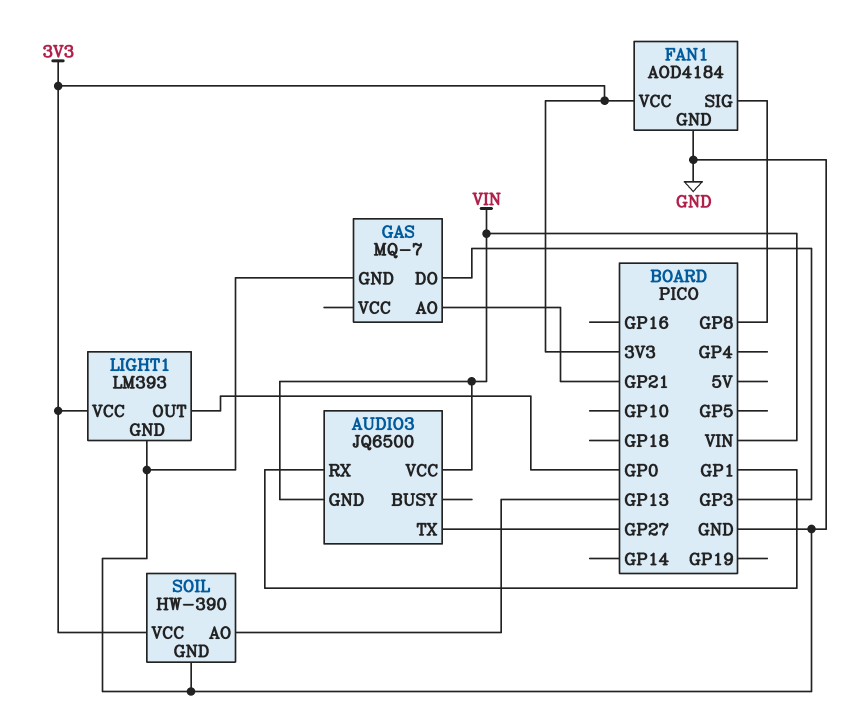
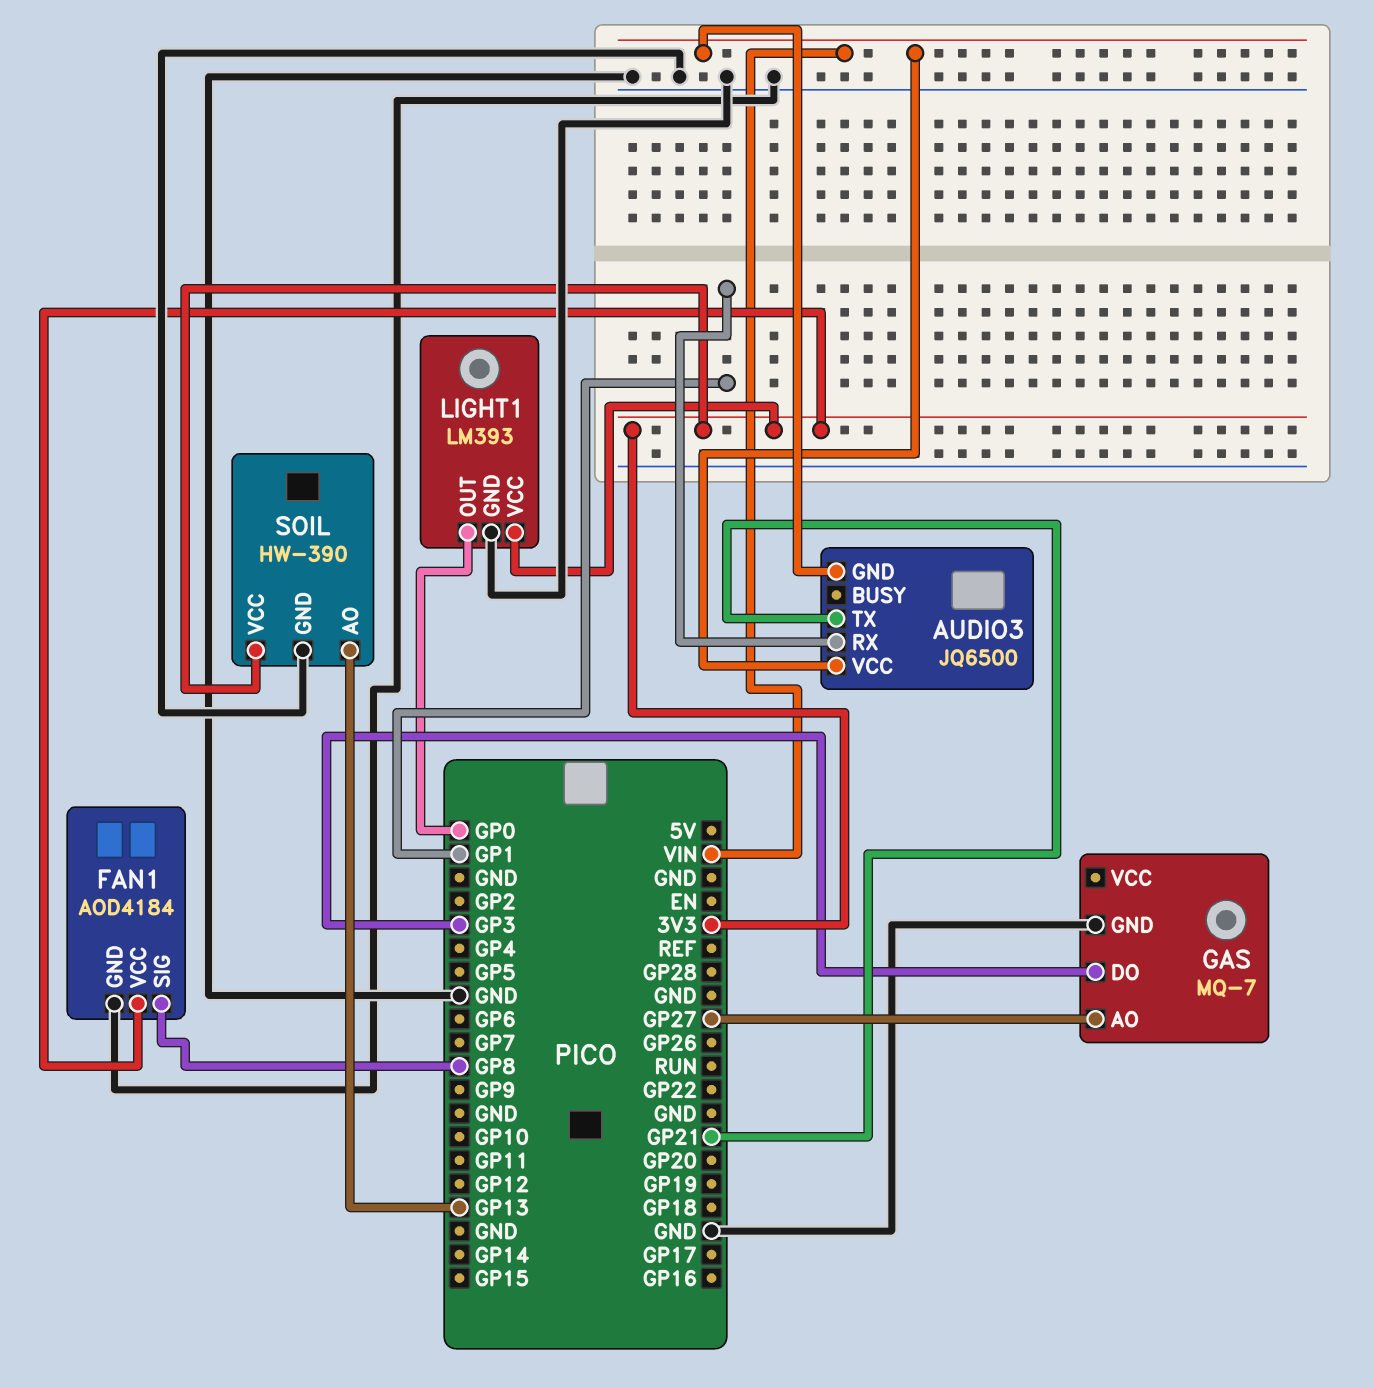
AUDIO3 pin TX: GP27 -> GP21
GAS pin AO: GP21 -> GP27

